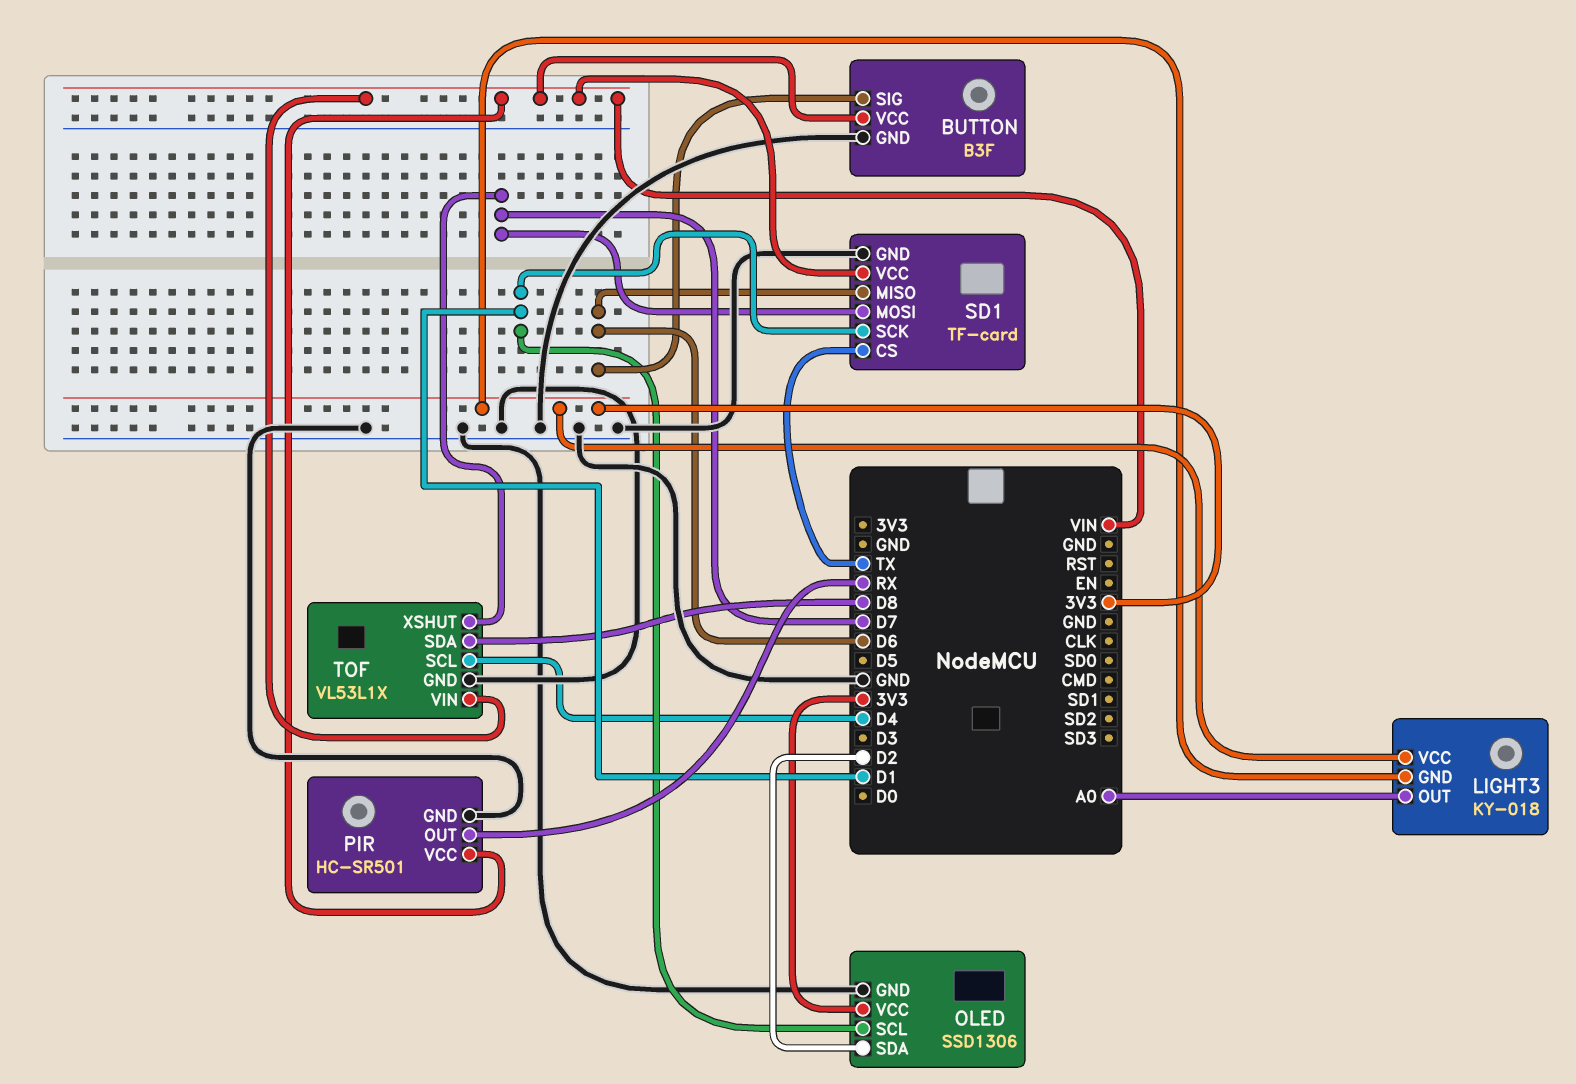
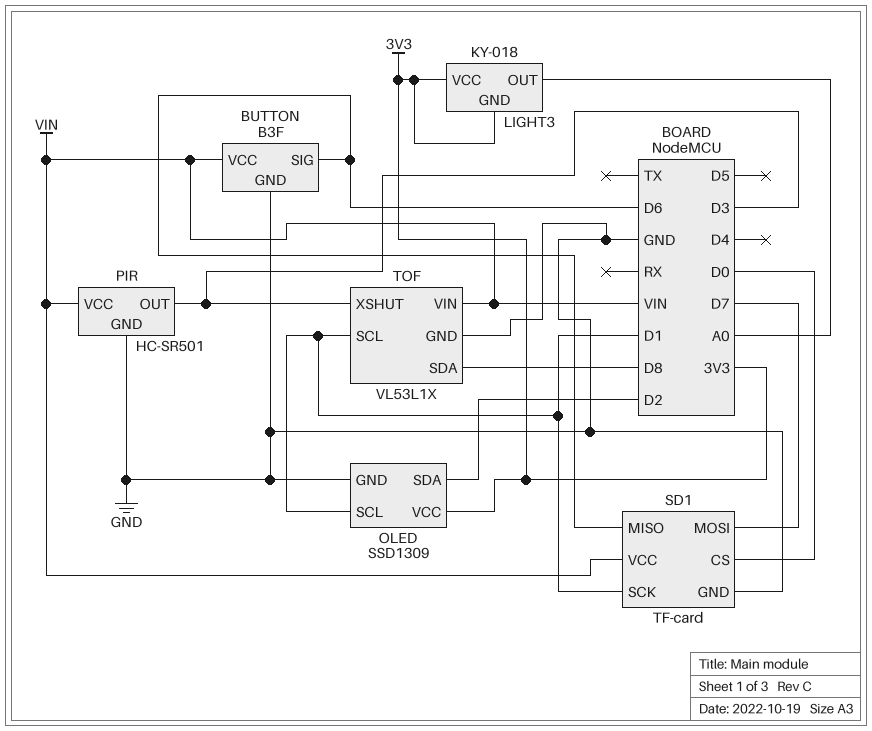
OLED: SSD1306 -> SSD1309
PIR pin OUT: RX -> D3
SD1 pin CS: TX -> D0
TOF pin SCL: D4 -> D1
TOF pin XSHUT: D7 -> D3

